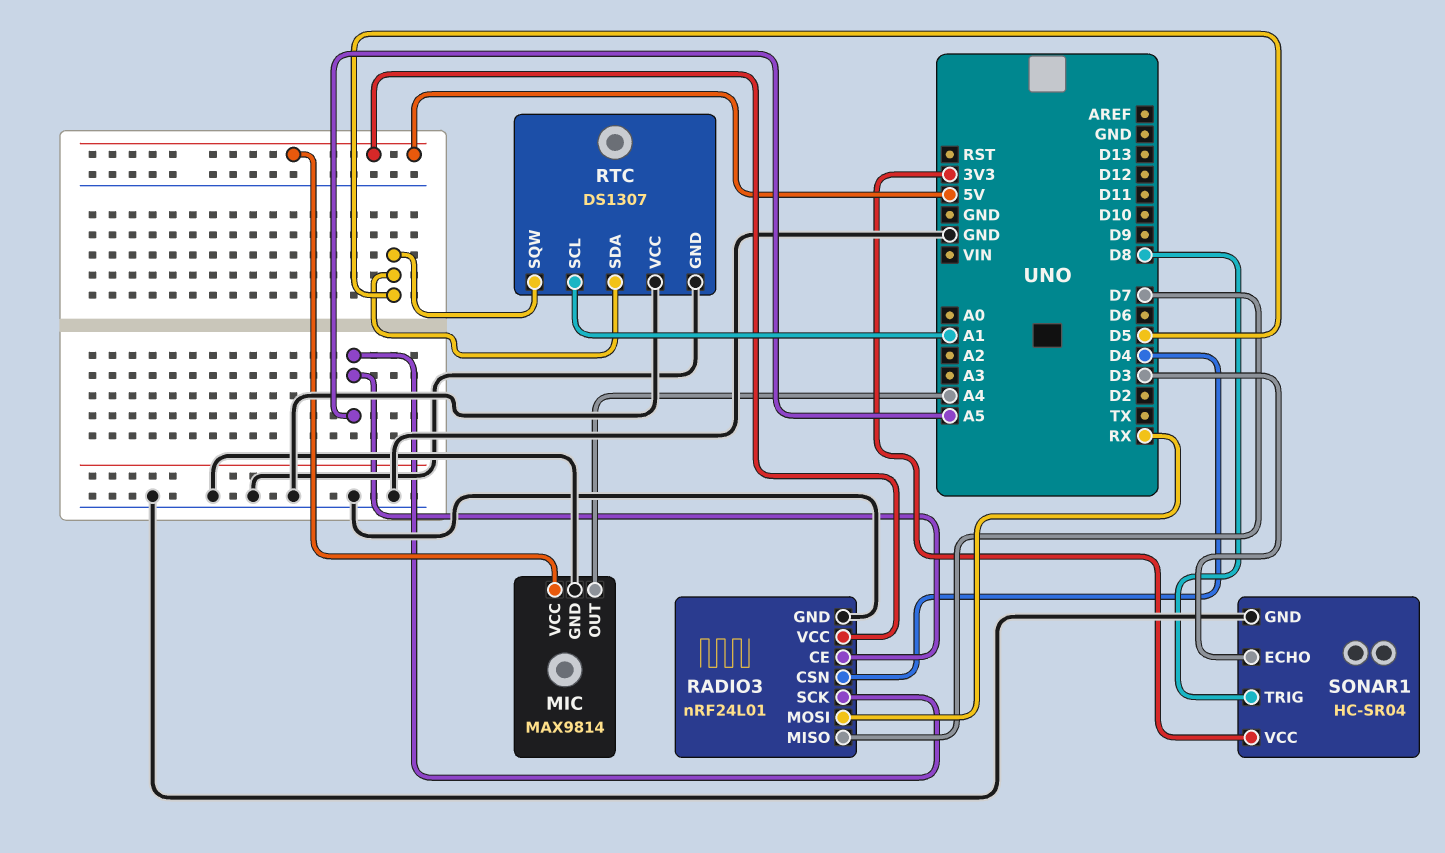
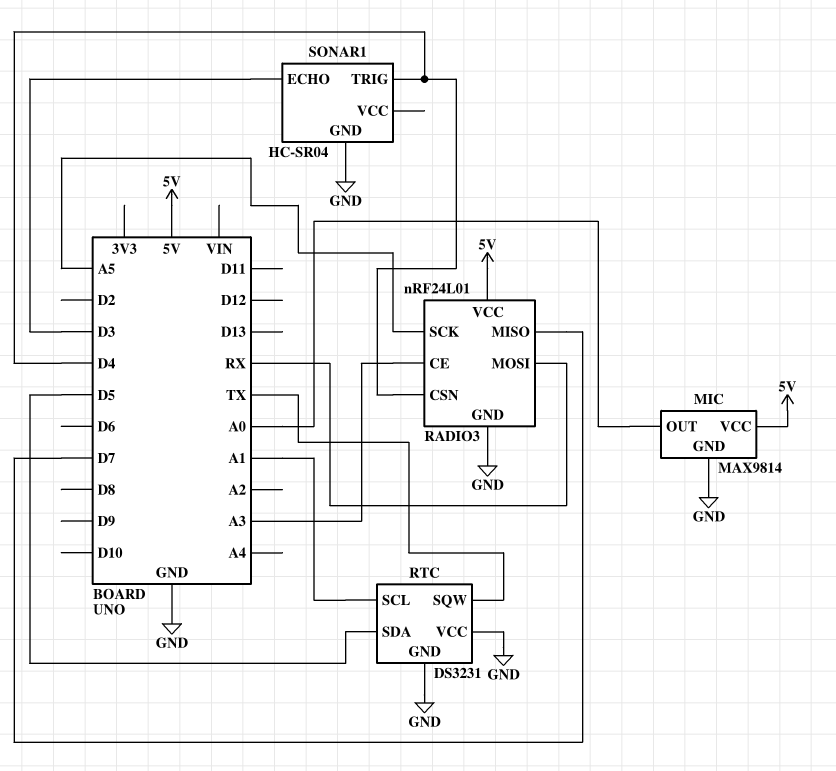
MIC pin OUT: A4 -> A0
RADIO3 pin CE: A5 -> A3
RTC: DS1307 -> DS3231
RTC pin SQW: D5 -> TX
SONAR1 pin TRIG: D8 -> D4
SONAR1 pin VCC: 3V3 -> none

